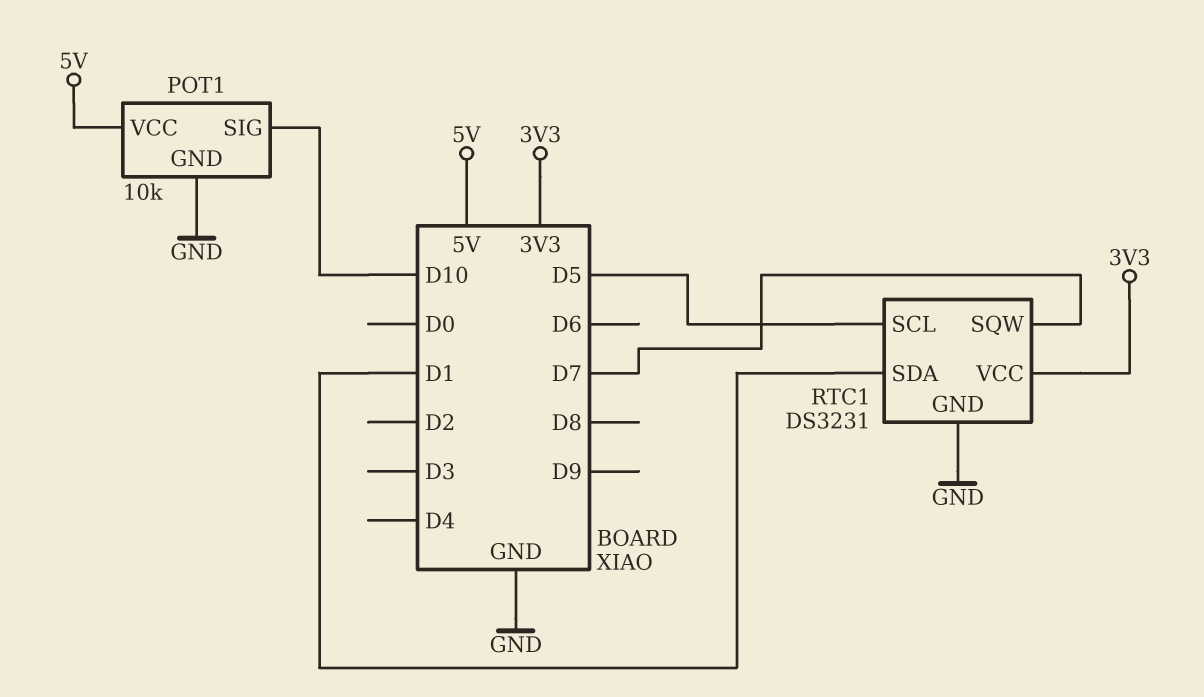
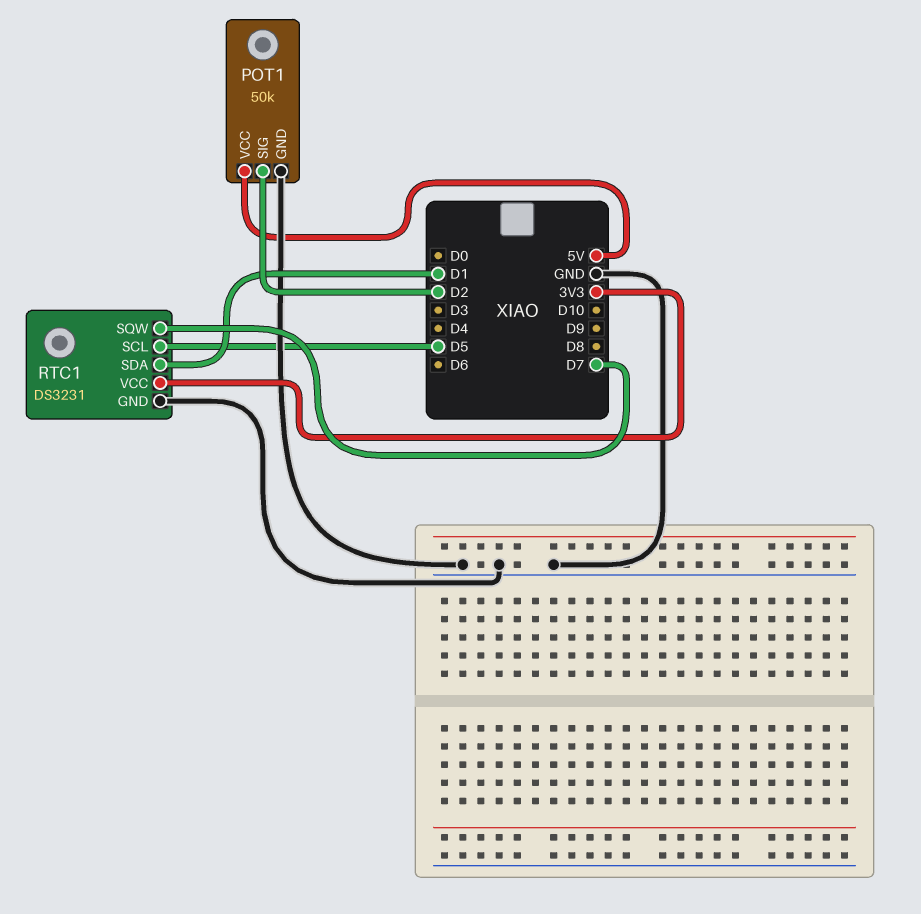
POT1: 10k -> 50k
POT1 pin SIG: D10 -> D2

